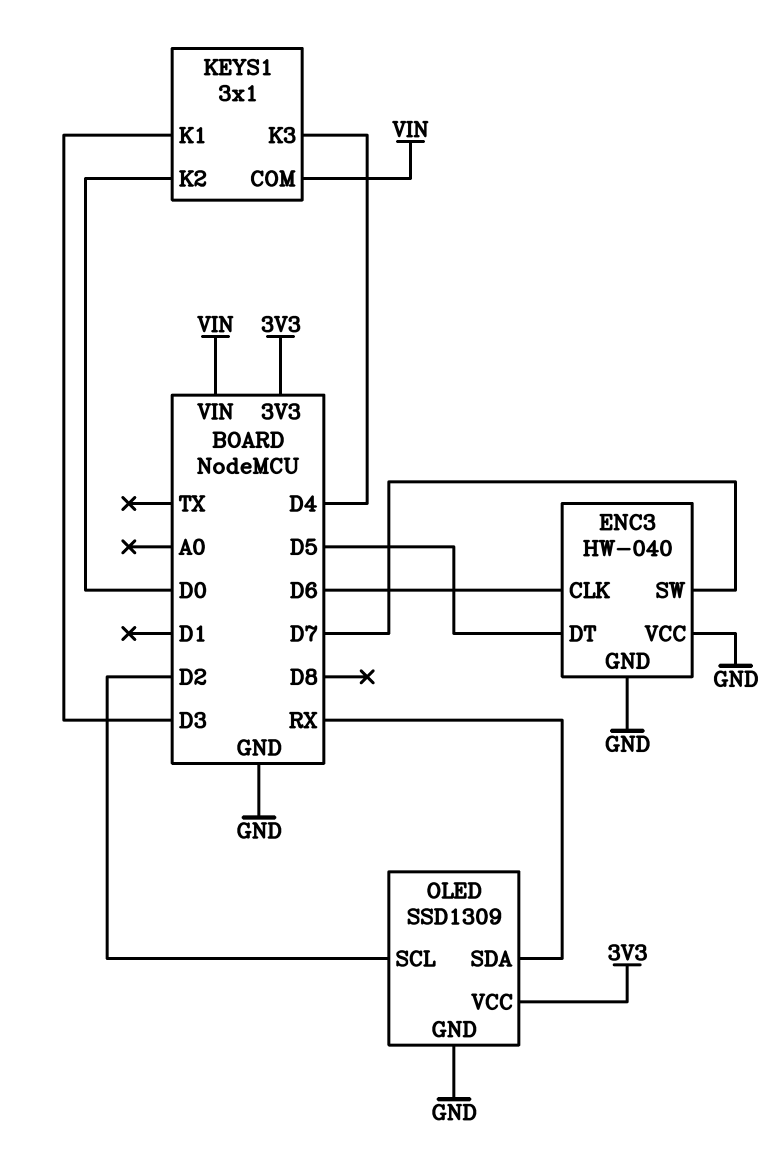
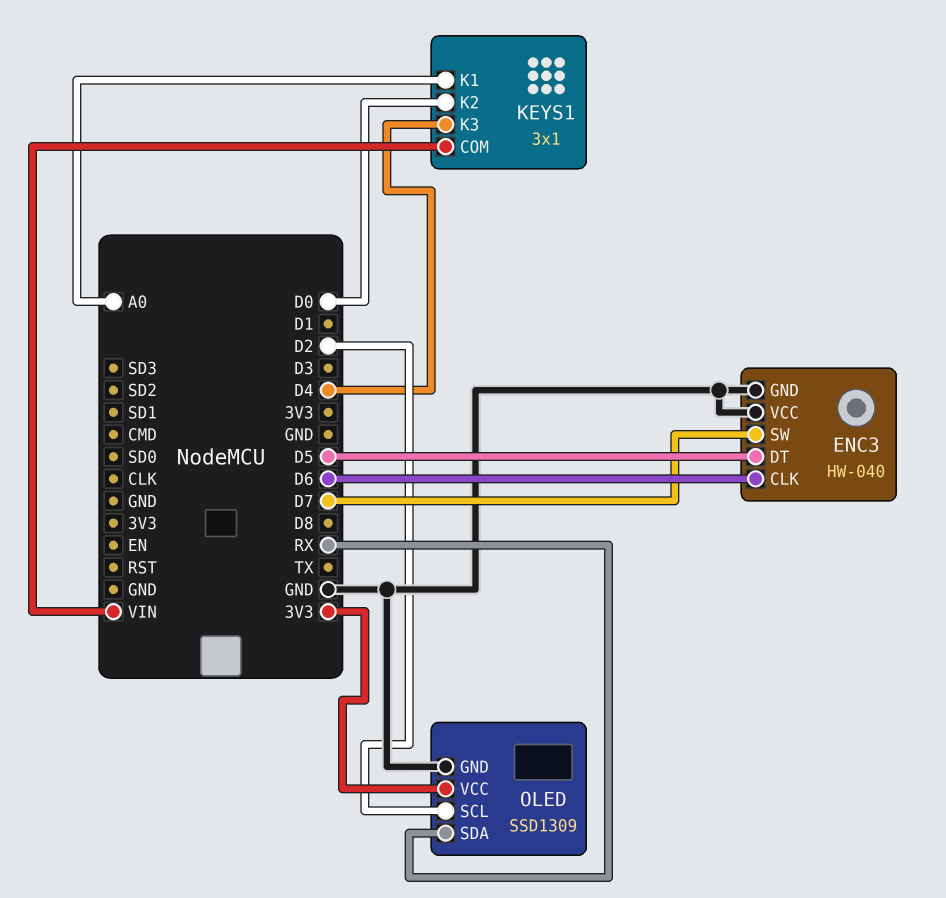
KEYS1 pin K1: D3 -> A0

